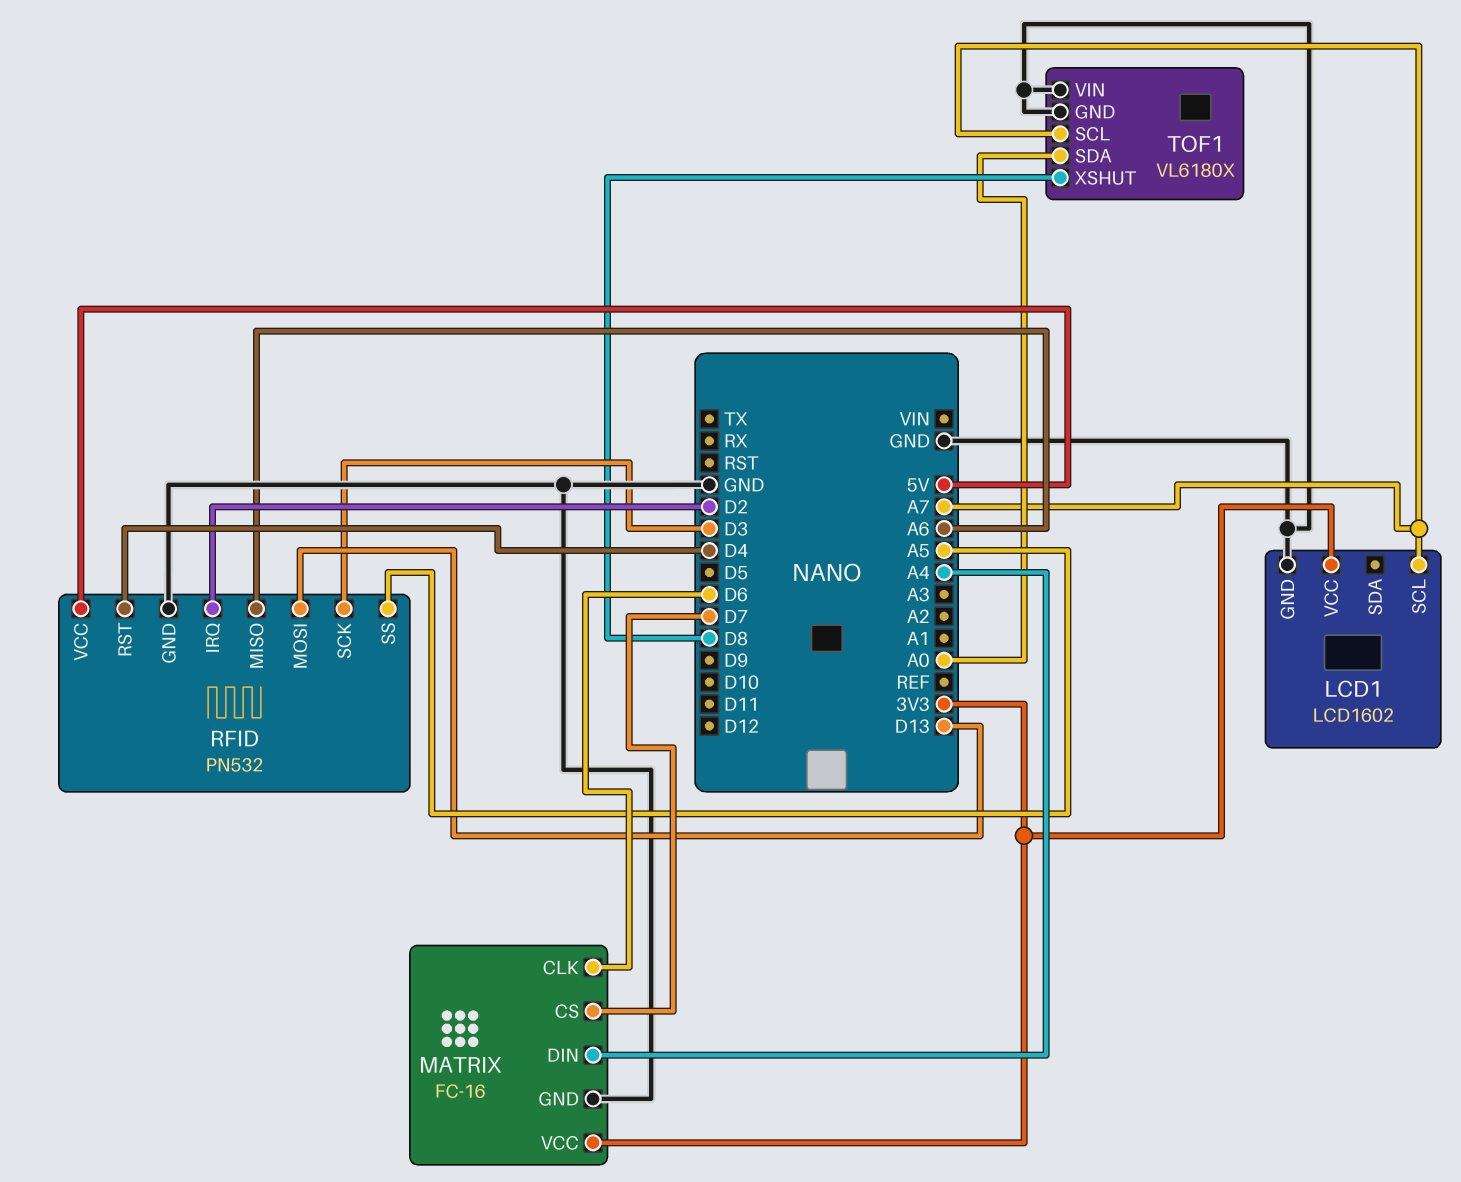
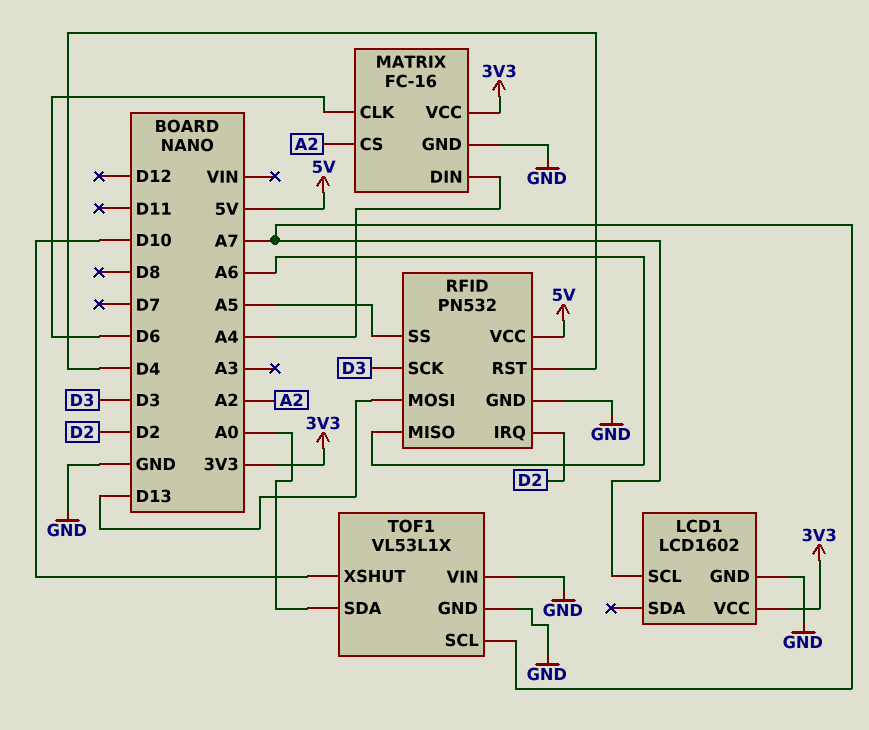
MATRIX pin CS: D7 -> A2
TOF1: VL6180X -> VL53L1X
TOF1 pin XSHUT: D8 -> D10

